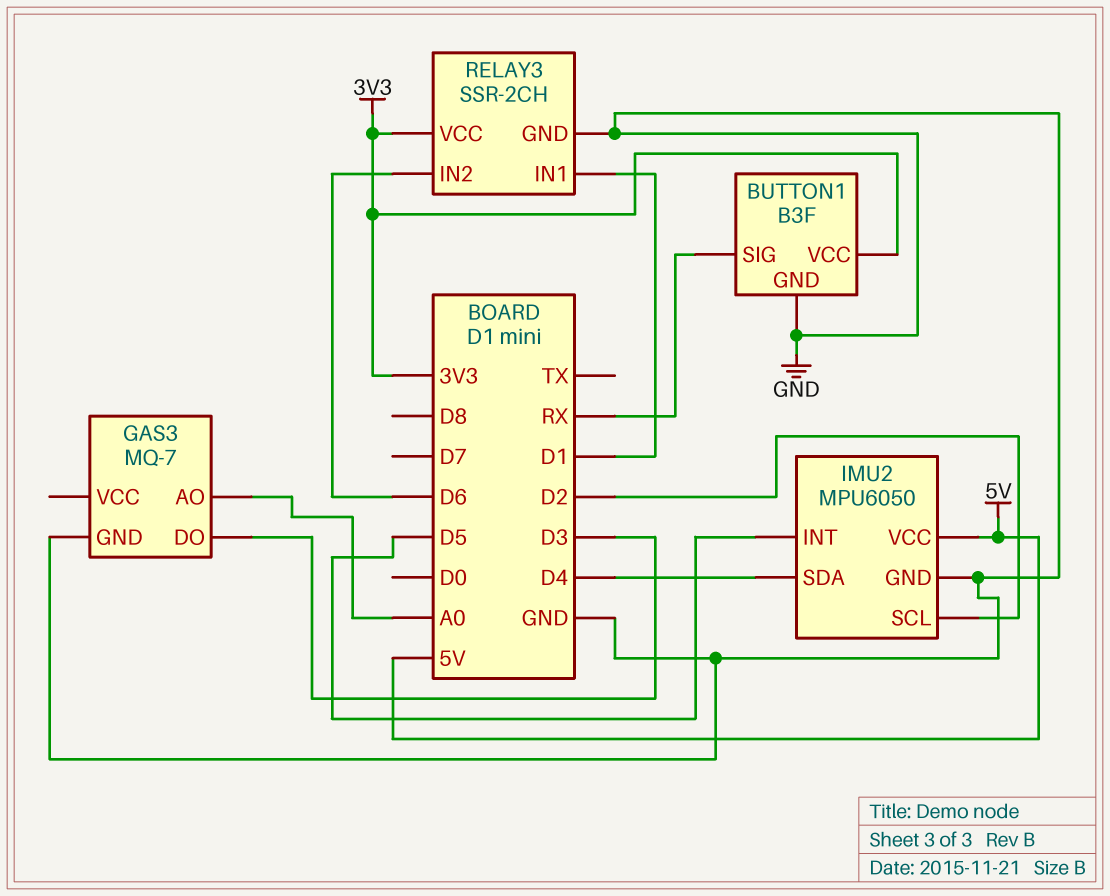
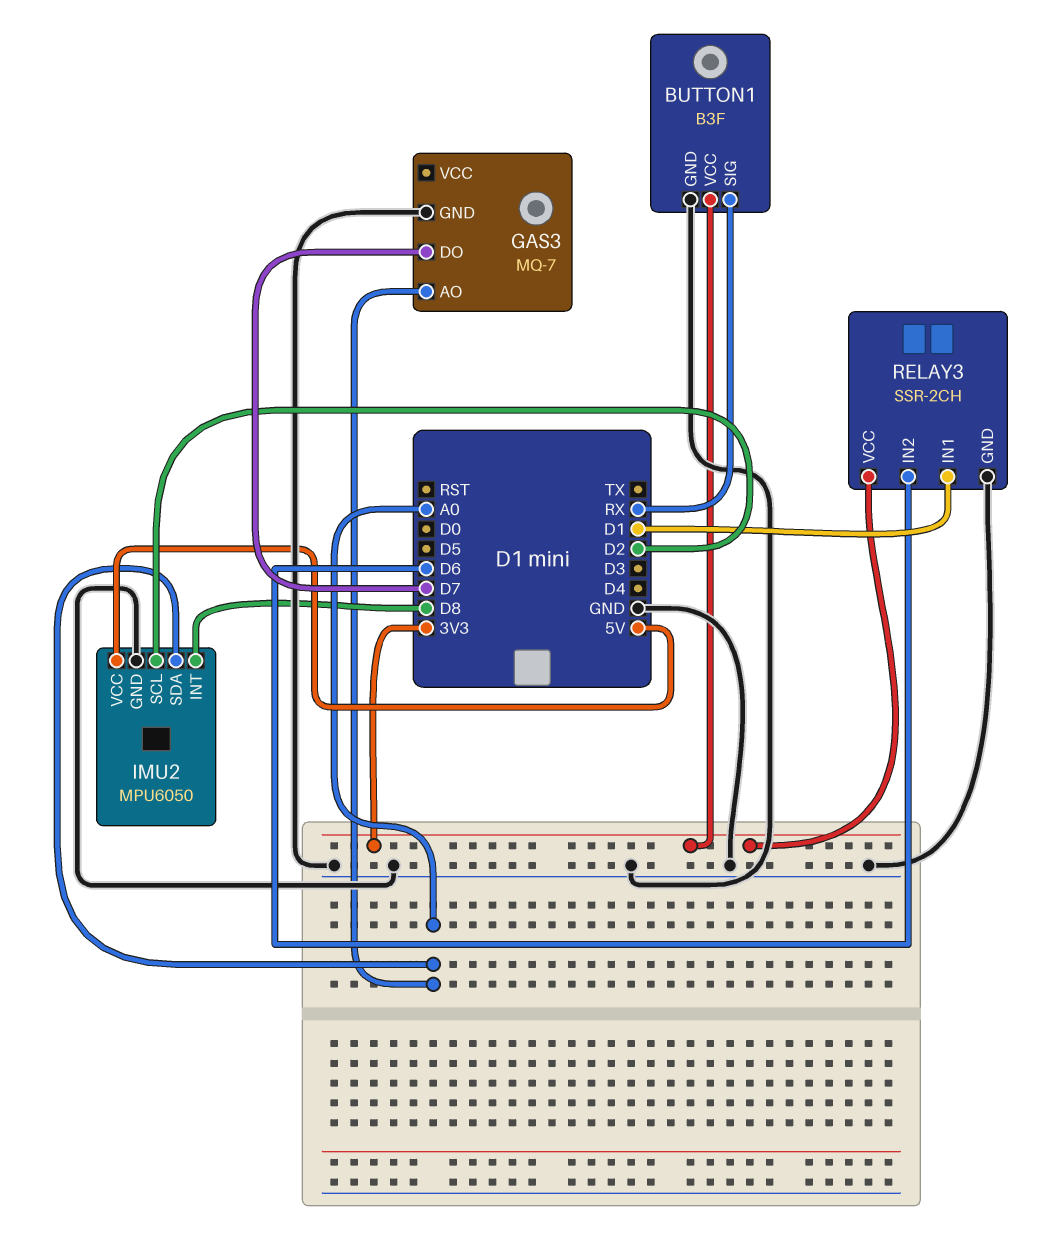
GAS3 pin DO: D3 -> D7
IMU2 pin INT: D5 -> D8
IMU2 pin SDA: D4 -> A0

